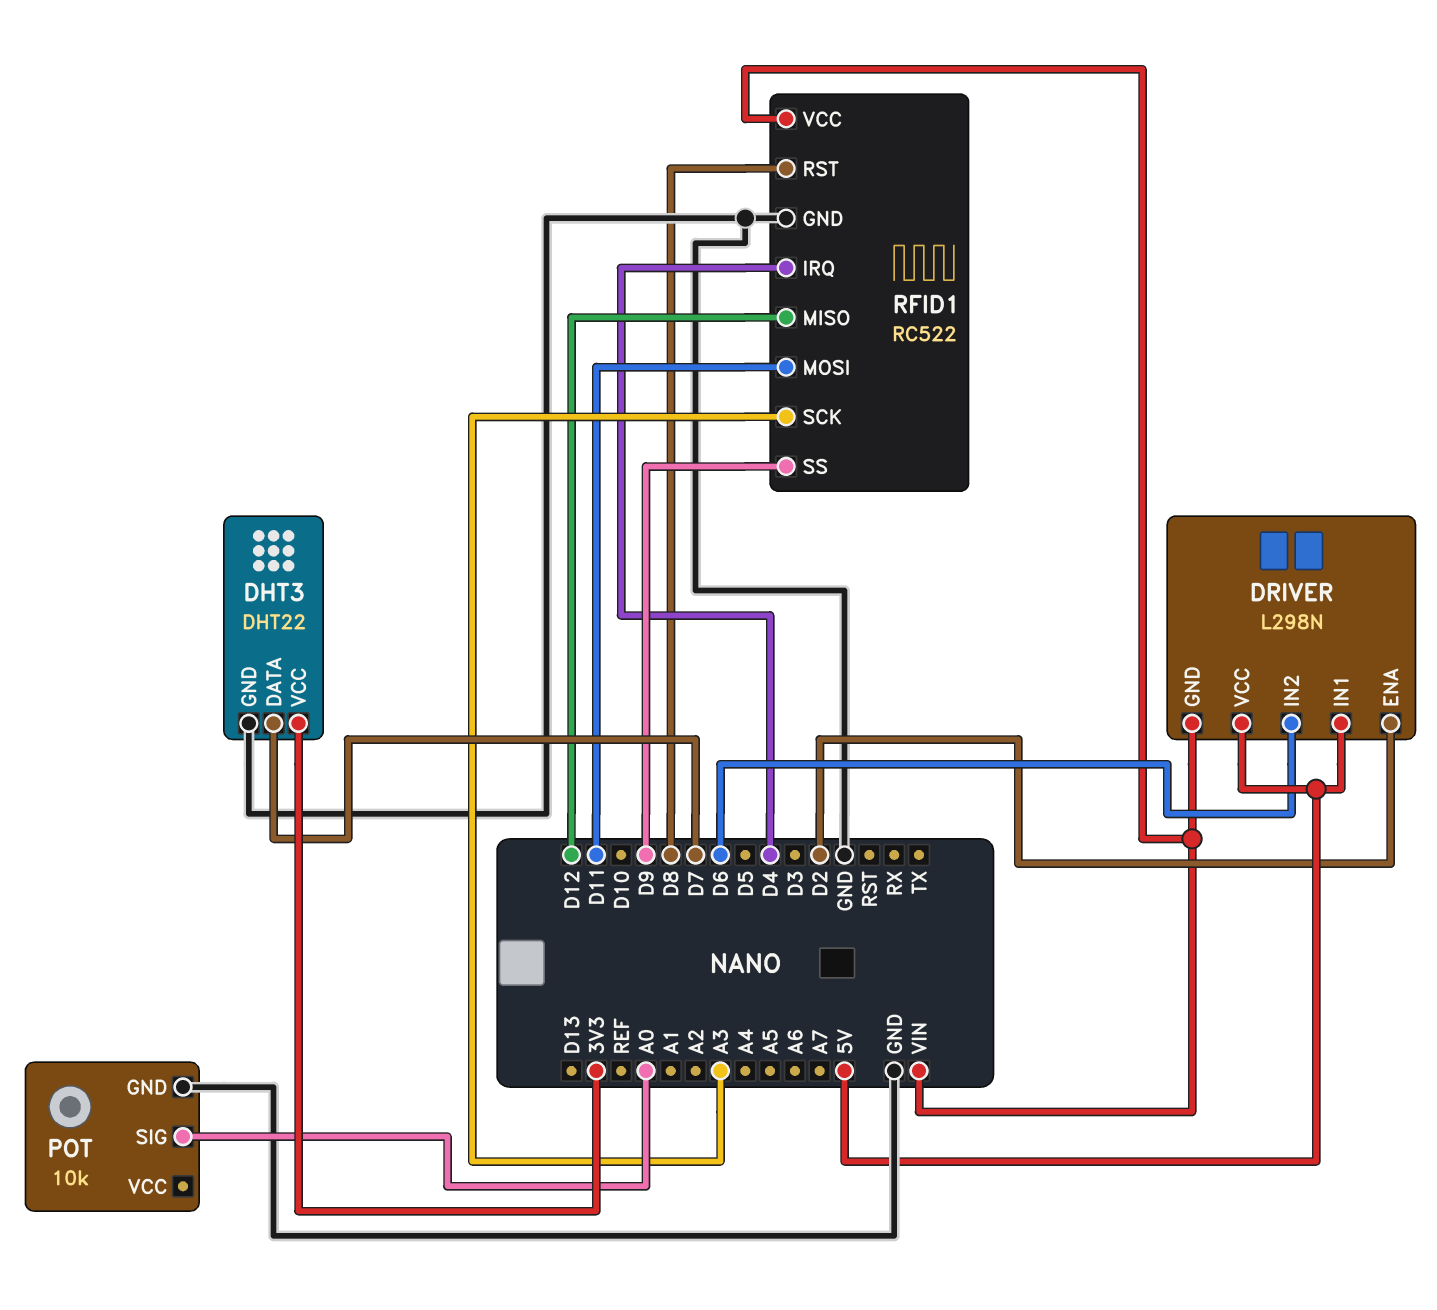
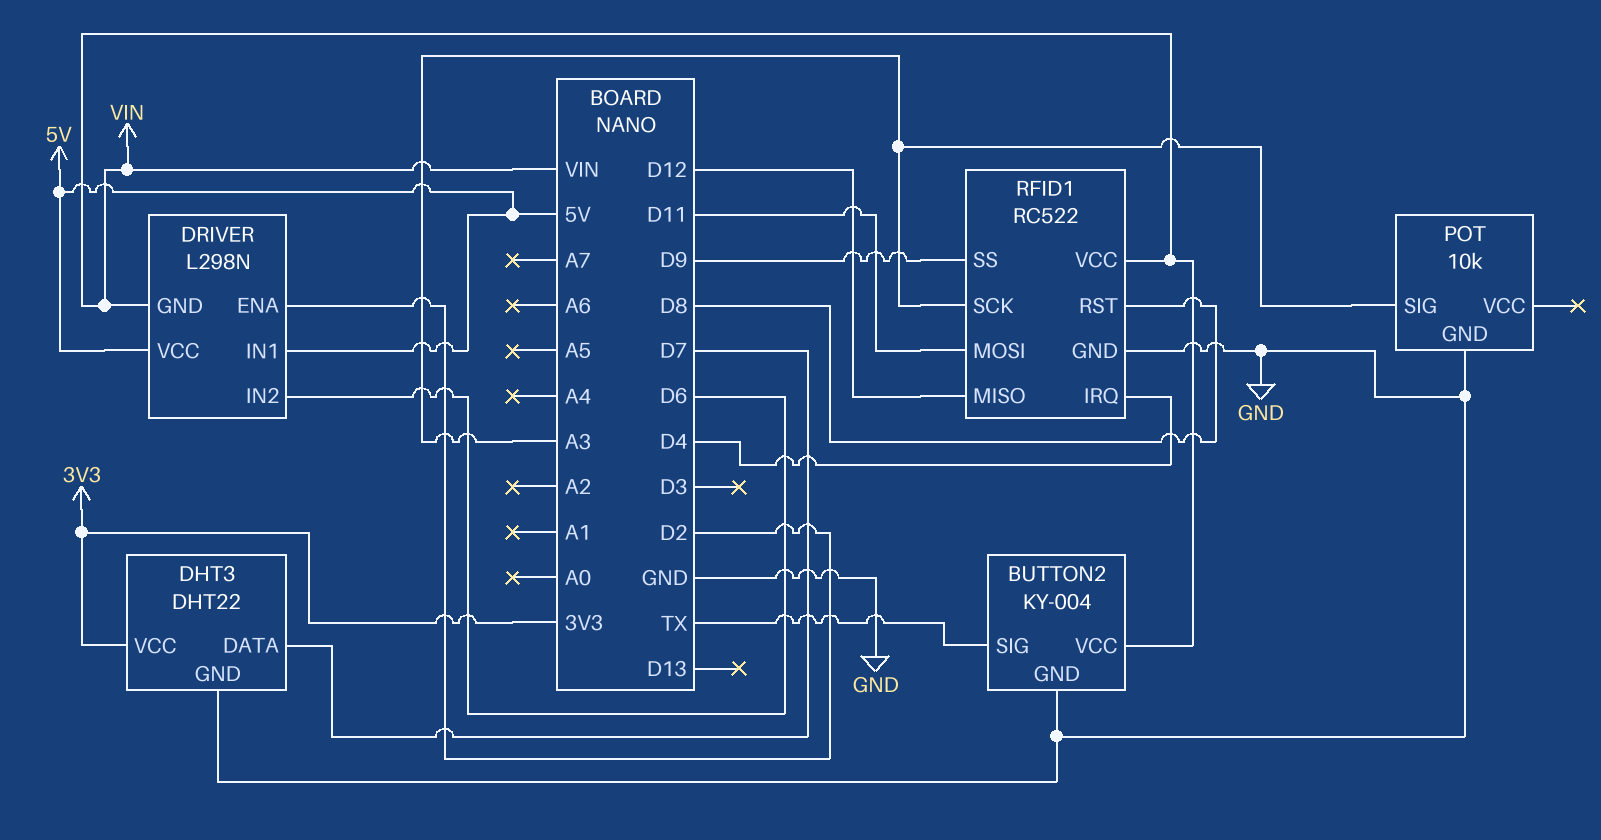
BUTTON2: none -> KY-004
BUTTON2 pin GND: none -> GND
BUTTON2 pin SIG: none -> TX
BUTTON2 pin VCC: none -> VIN
POT pin SIG: A0 -> A3

